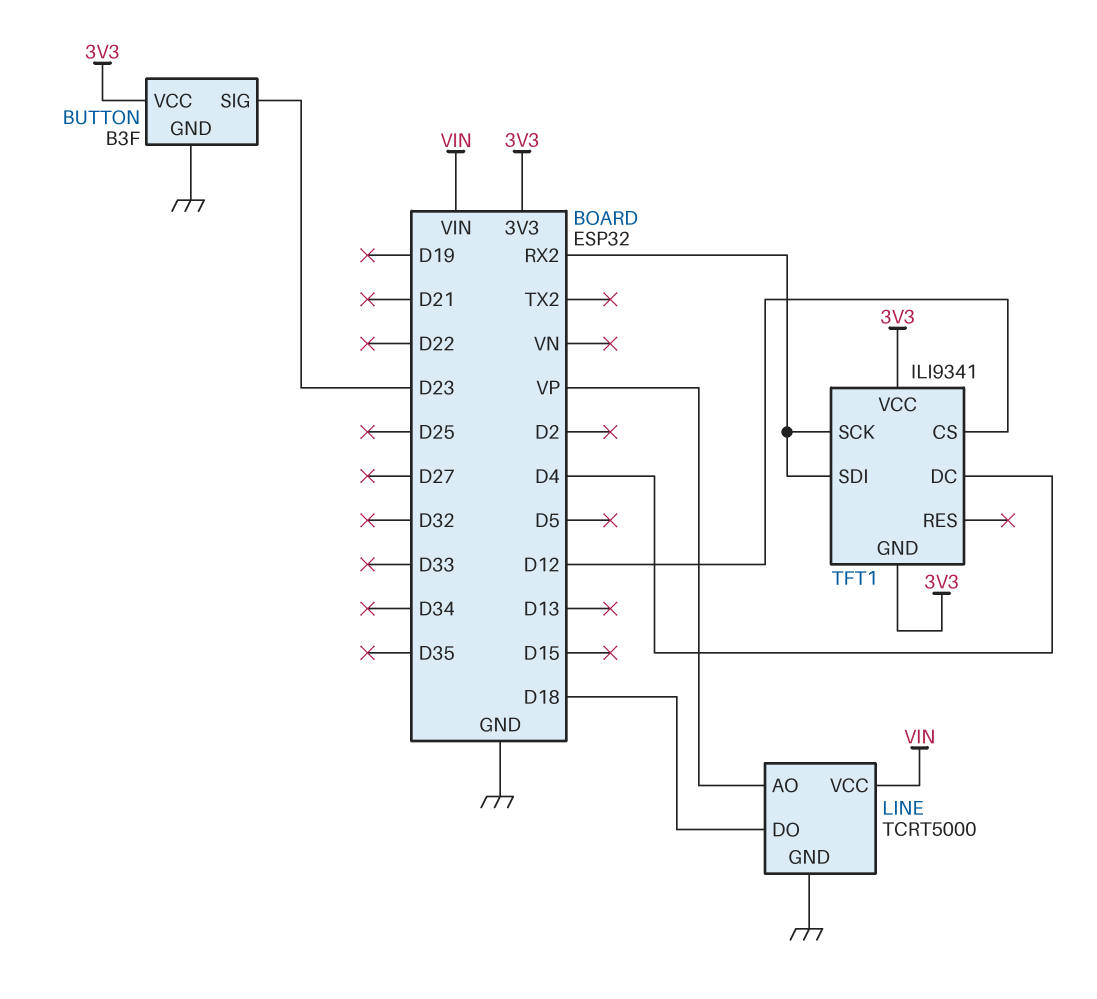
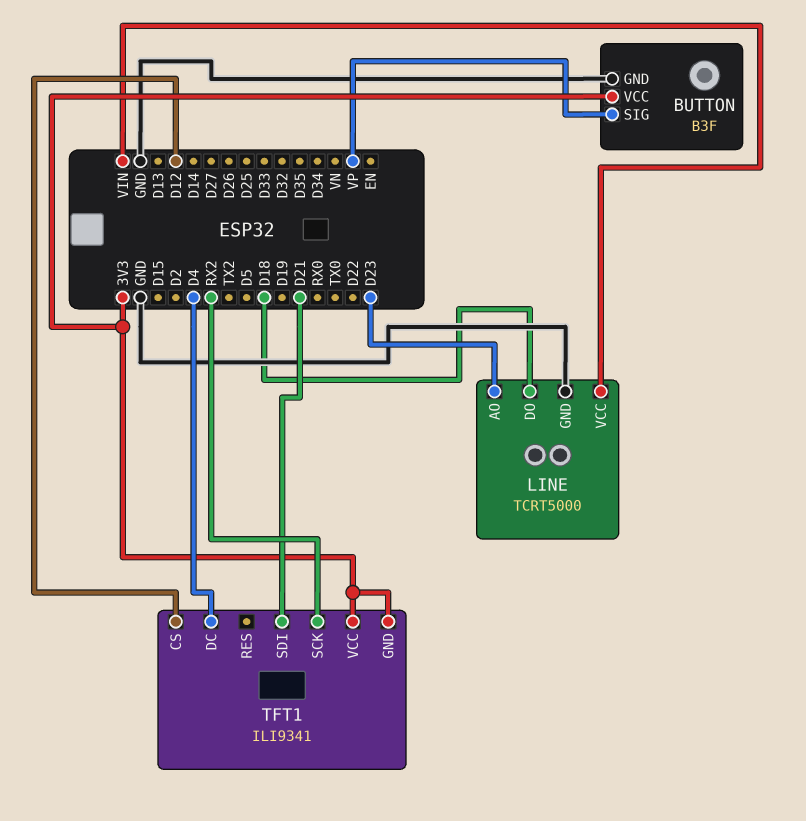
BUTTON pin SIG: D23 -> VP
LINE pin AO: VP -> D23
TFT1 pin SDI: RX2 -> D21

